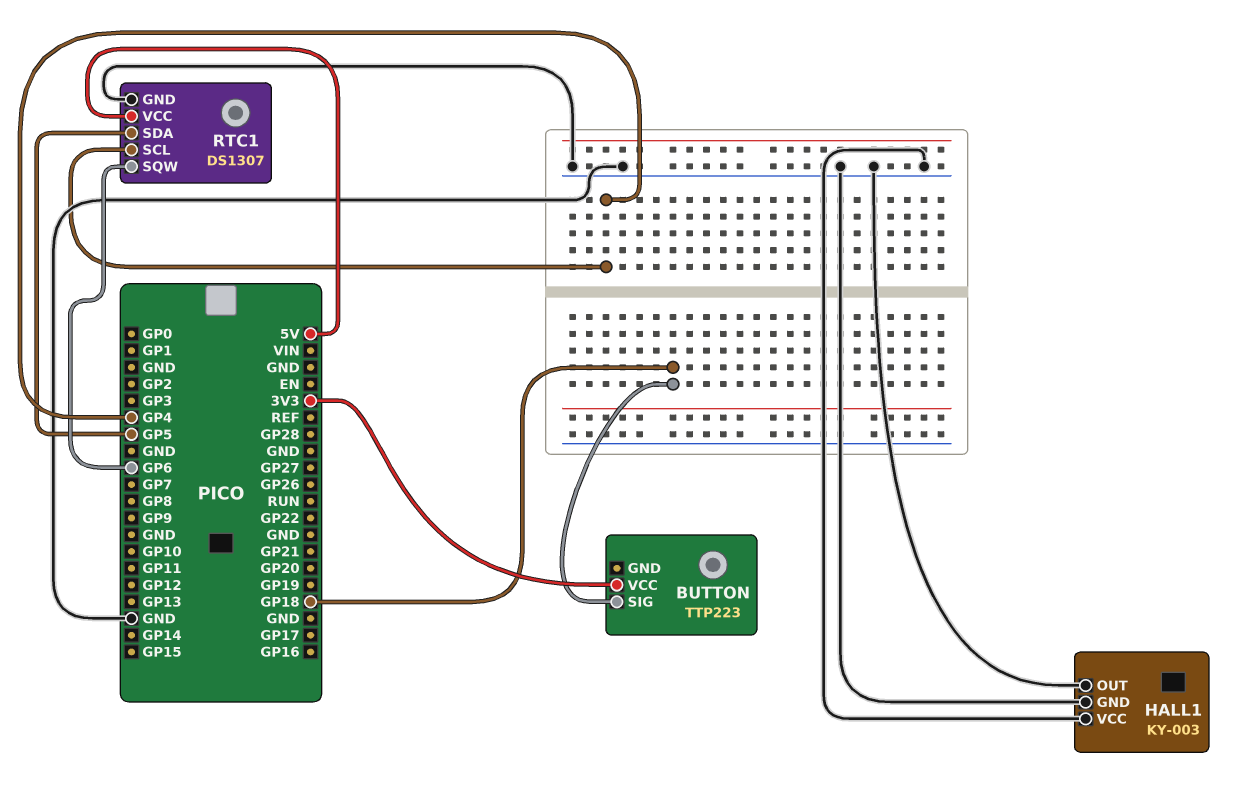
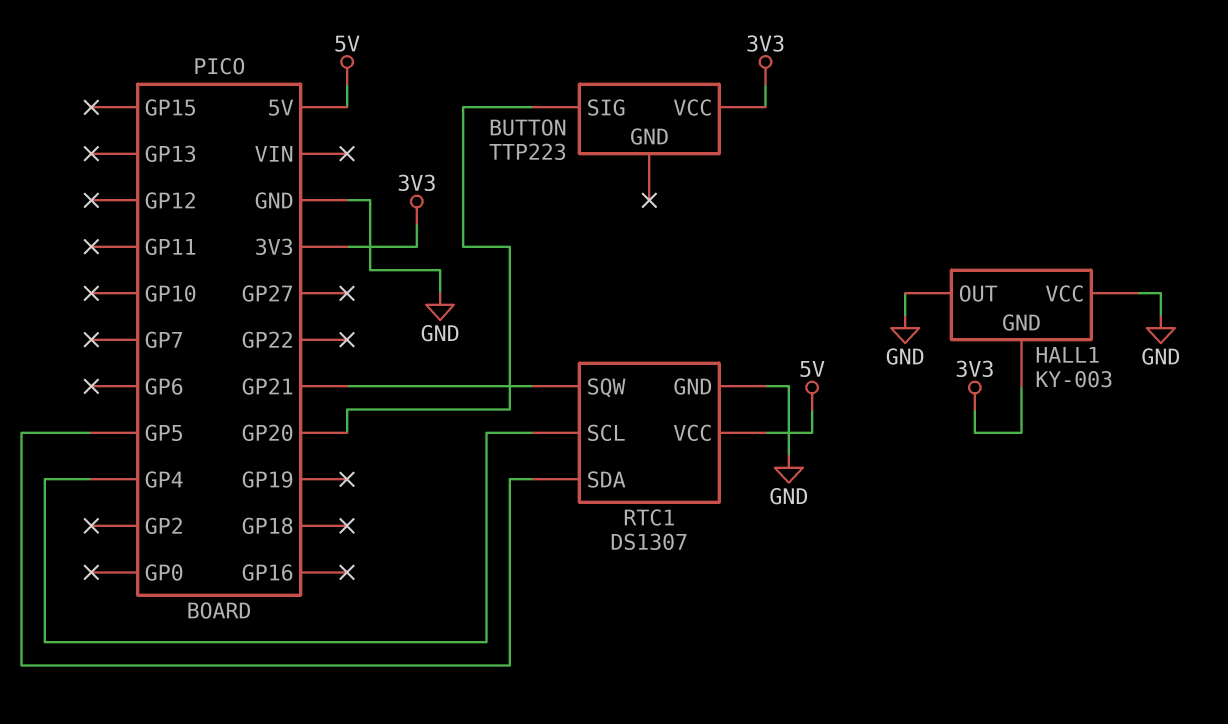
BUTTON pin SIG: GP18 -> GP20
HALL1 pin GND: GND -> 3V3
RTC1 pin SQW: GP6 -> GP21

